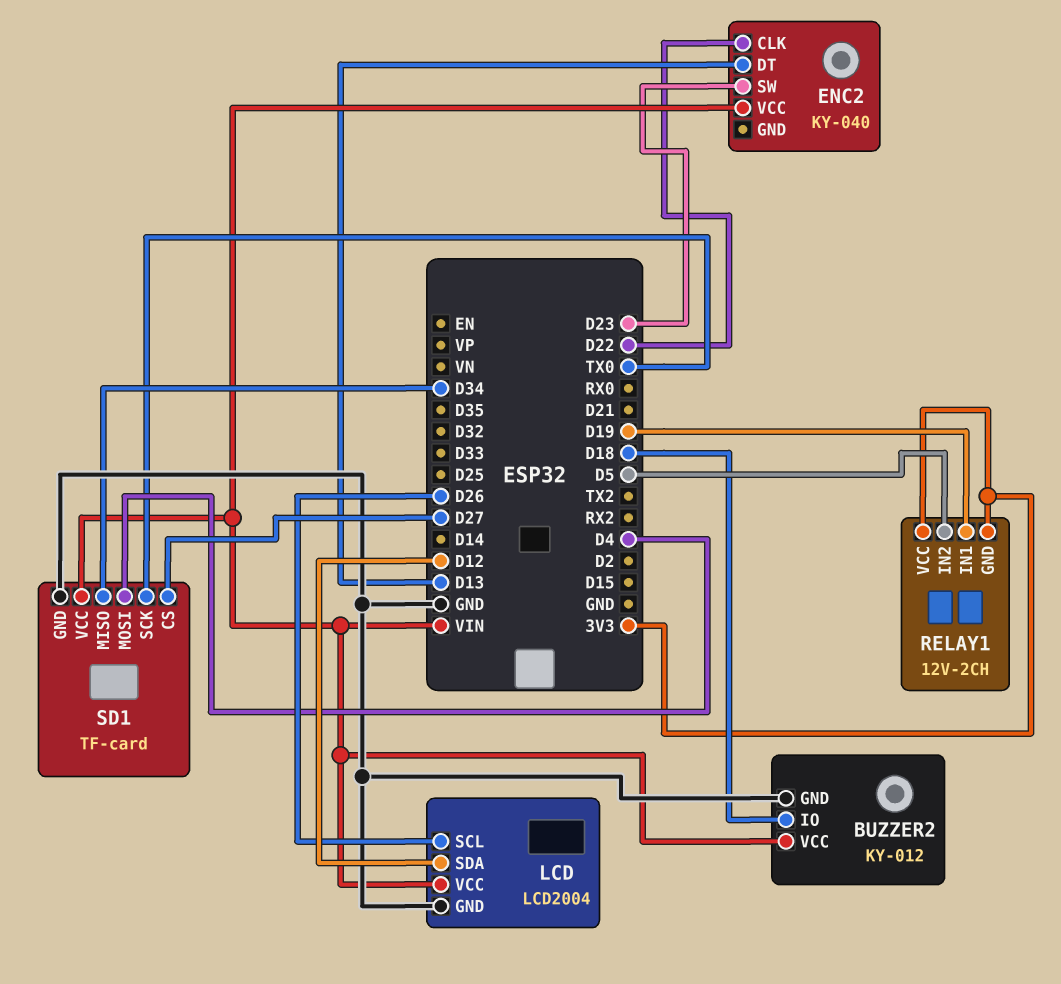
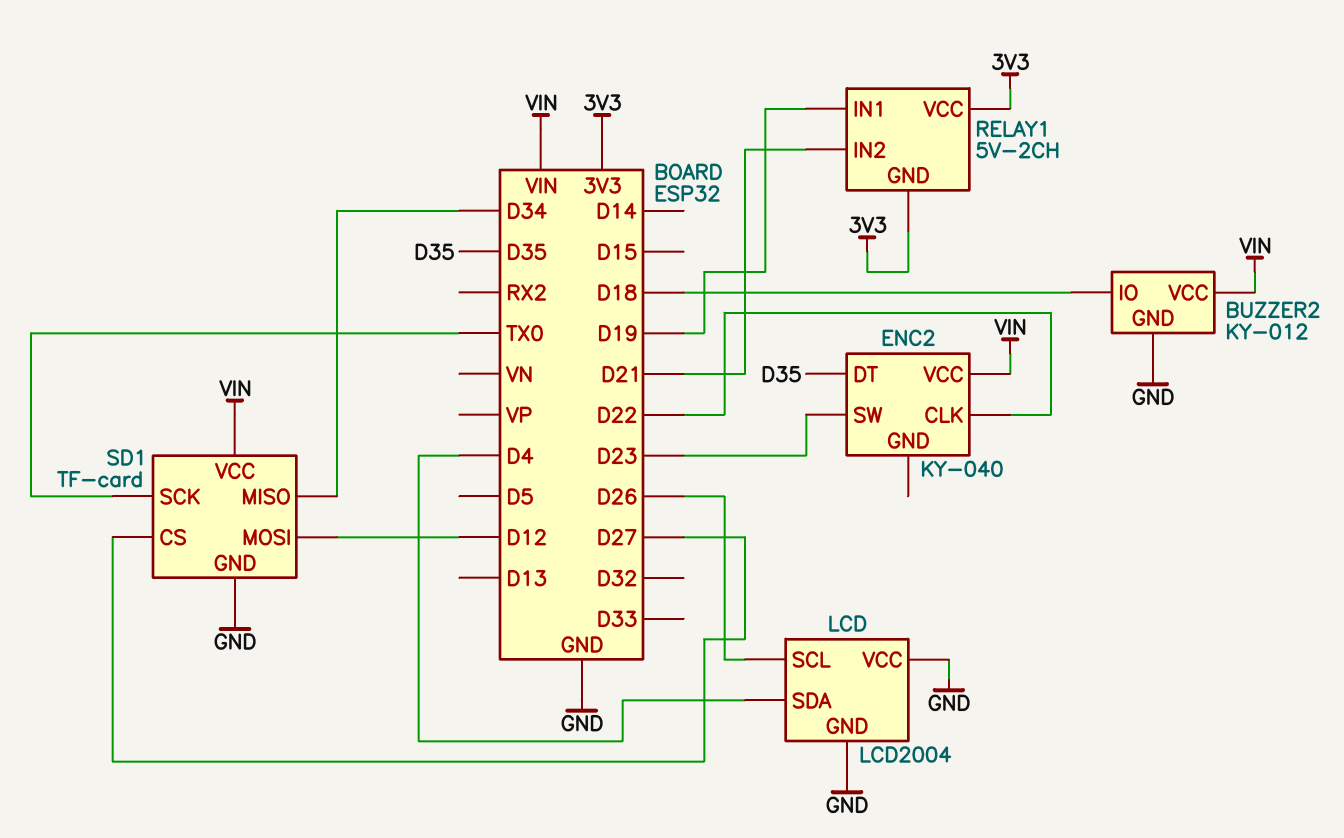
ENC2 pin DT: D13 -> D35
LCD pin SDA: D12 -> D4
LCD pin VCC: VIN -> GND
RELAY1: 12V-2CH -> 5V-2CH
RELAY1 pin IN2: D5 -> D21
SD1 pin MOSI: D4 -> D12

